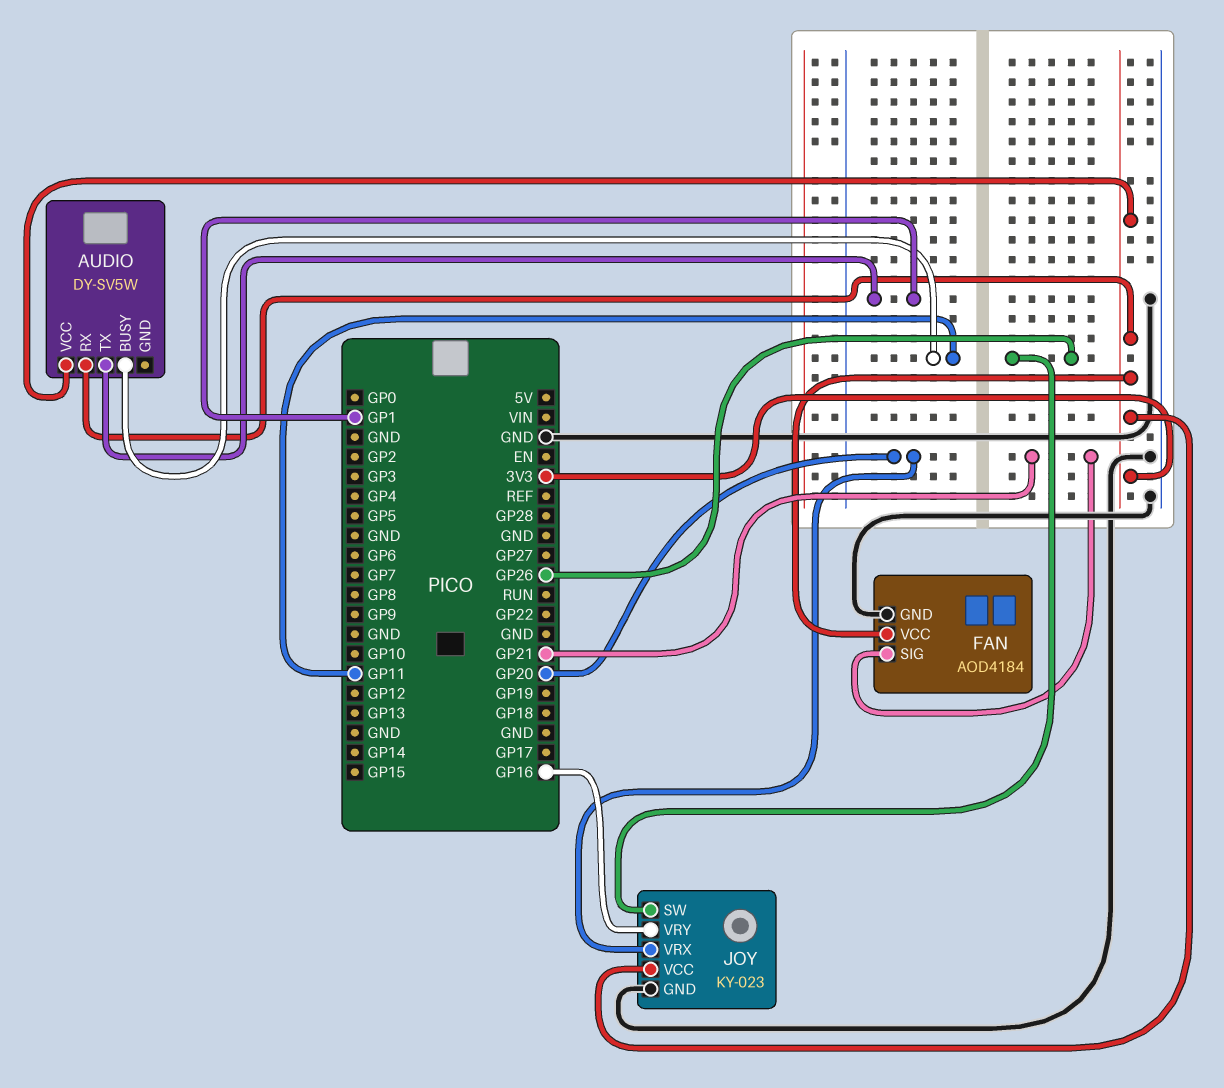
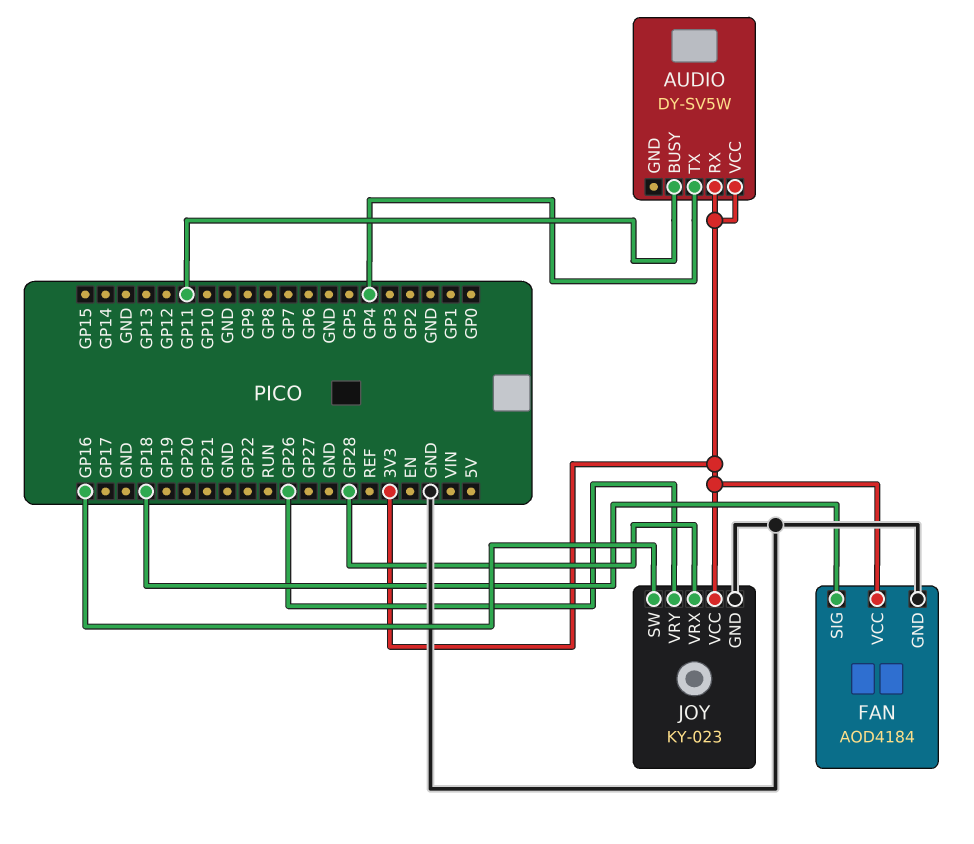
AUDIO pin TX: GP1 -> GP4
FAN pin SIG: GP21 -> GP18
JOY pin SW: GP26 -> GP16
JOY pin VRX: GP20 -> GP28
JOY pin VRY: GP16 -> GP26

